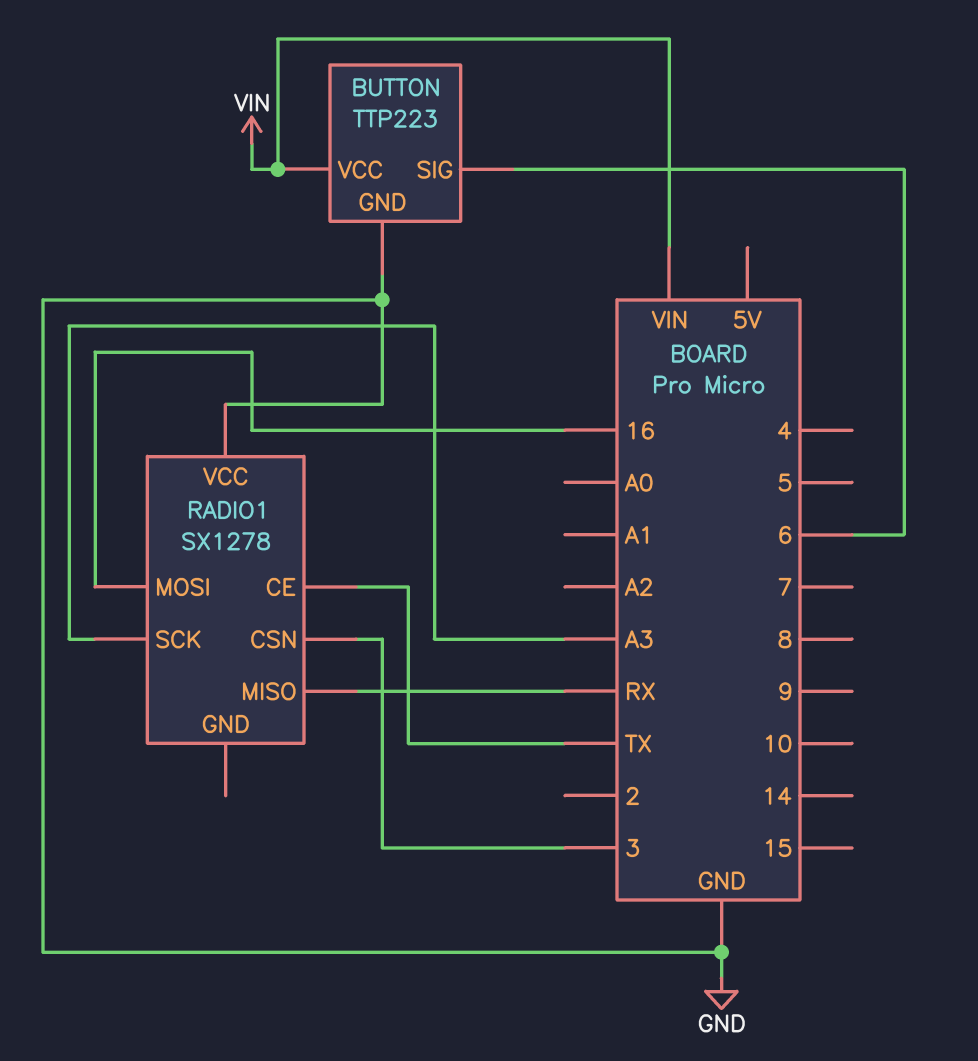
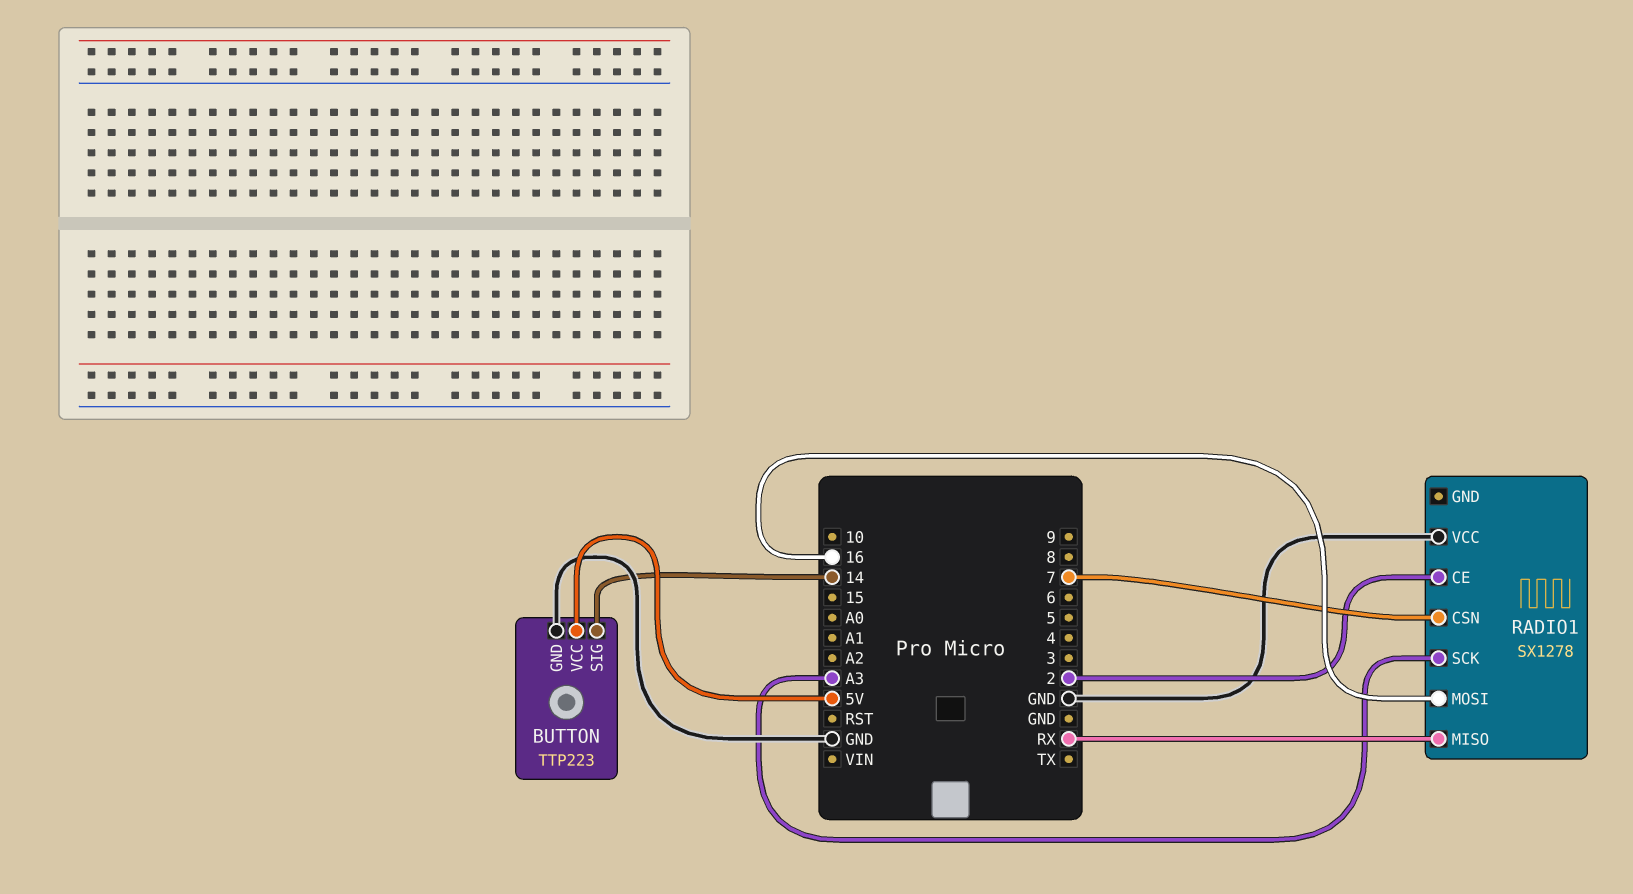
BUTTON pin SIG: 6 -> 14
BUTTON pin VCC: VIN -> 5V
RADIO1 pin CE: TX -> 2
RADIO1 pin CSN: 3 -> 7

